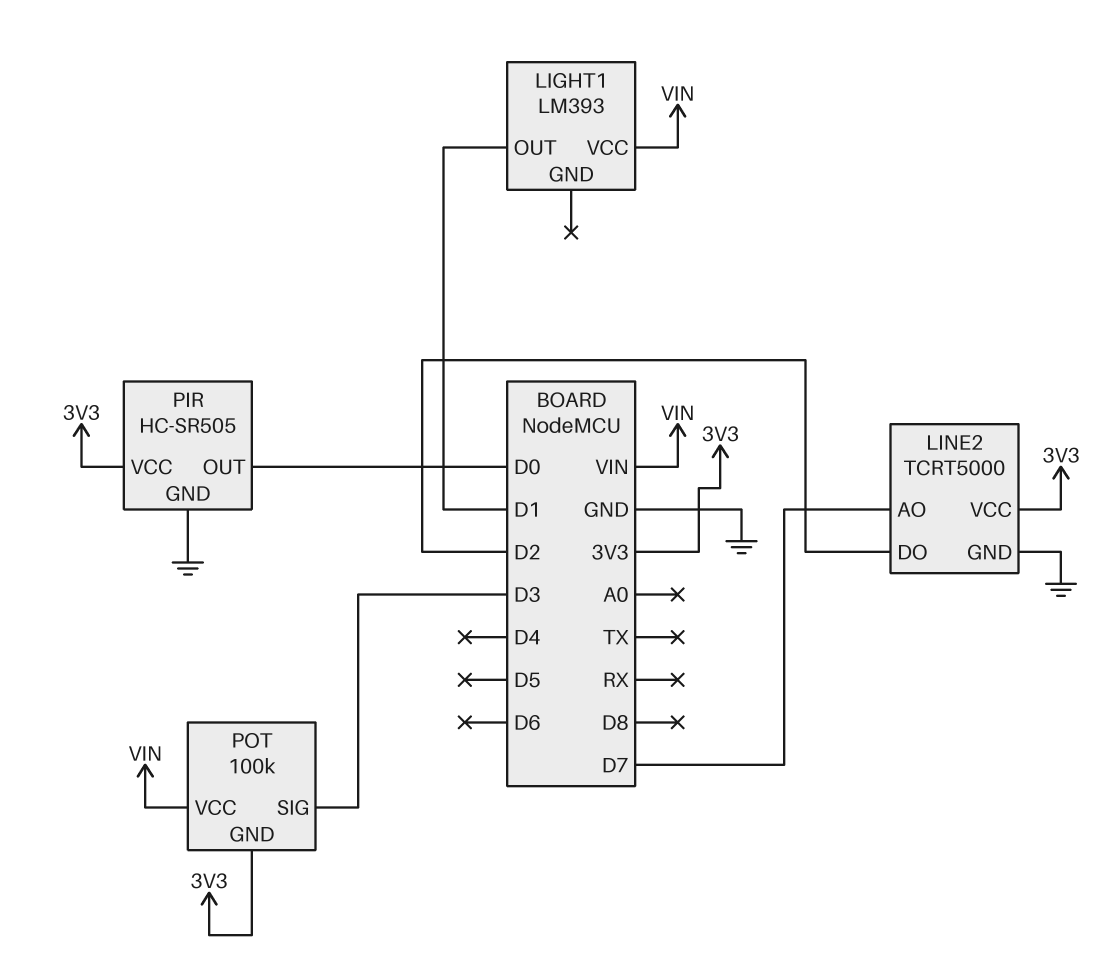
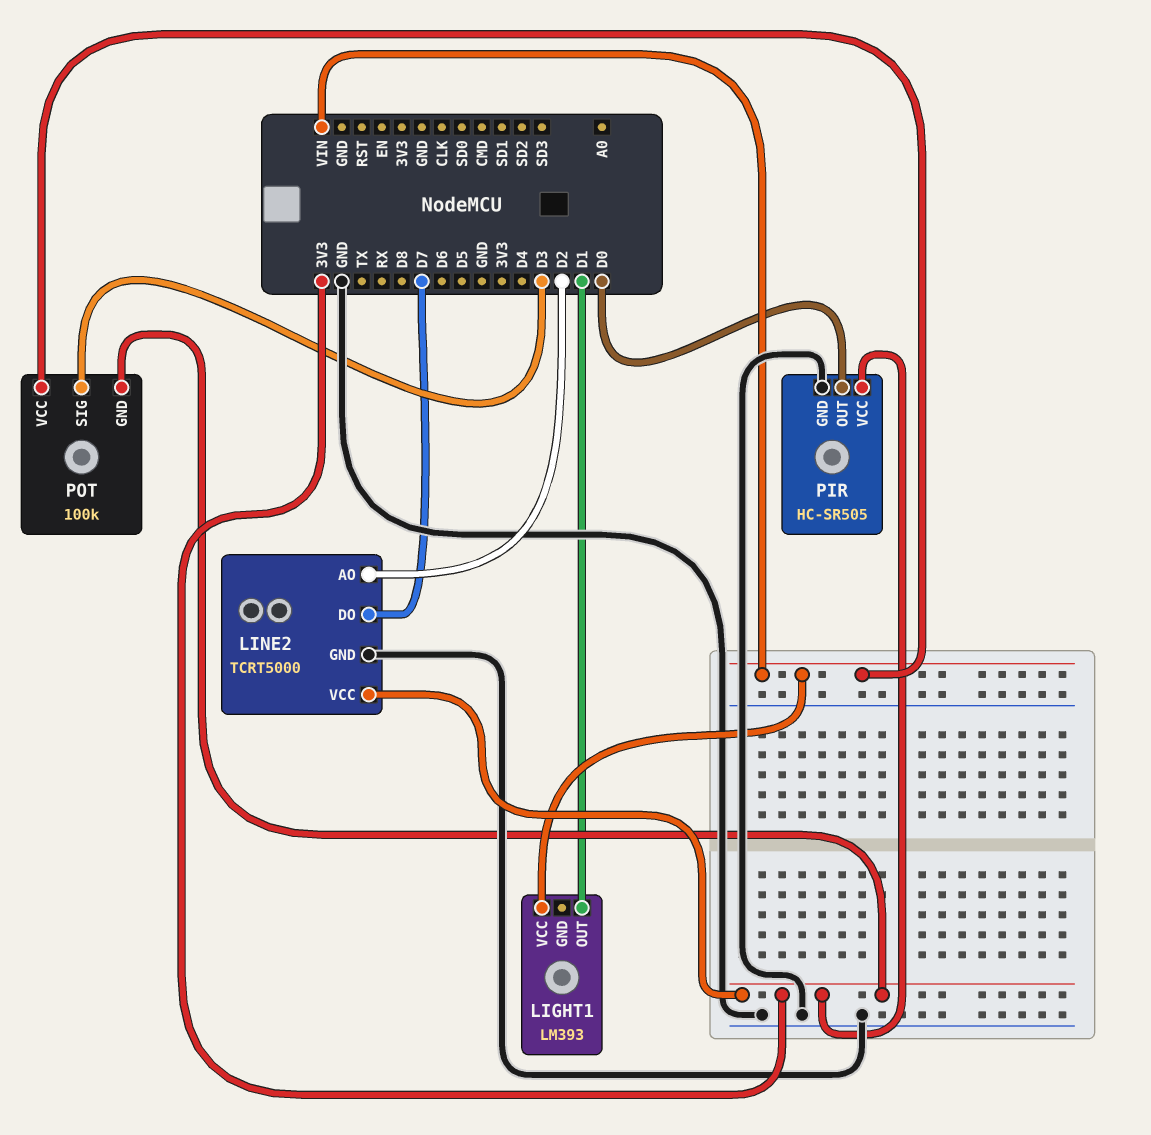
LINE2 pin AO: D7 -> D2
LINE2 pin DO: D2 -> D7

